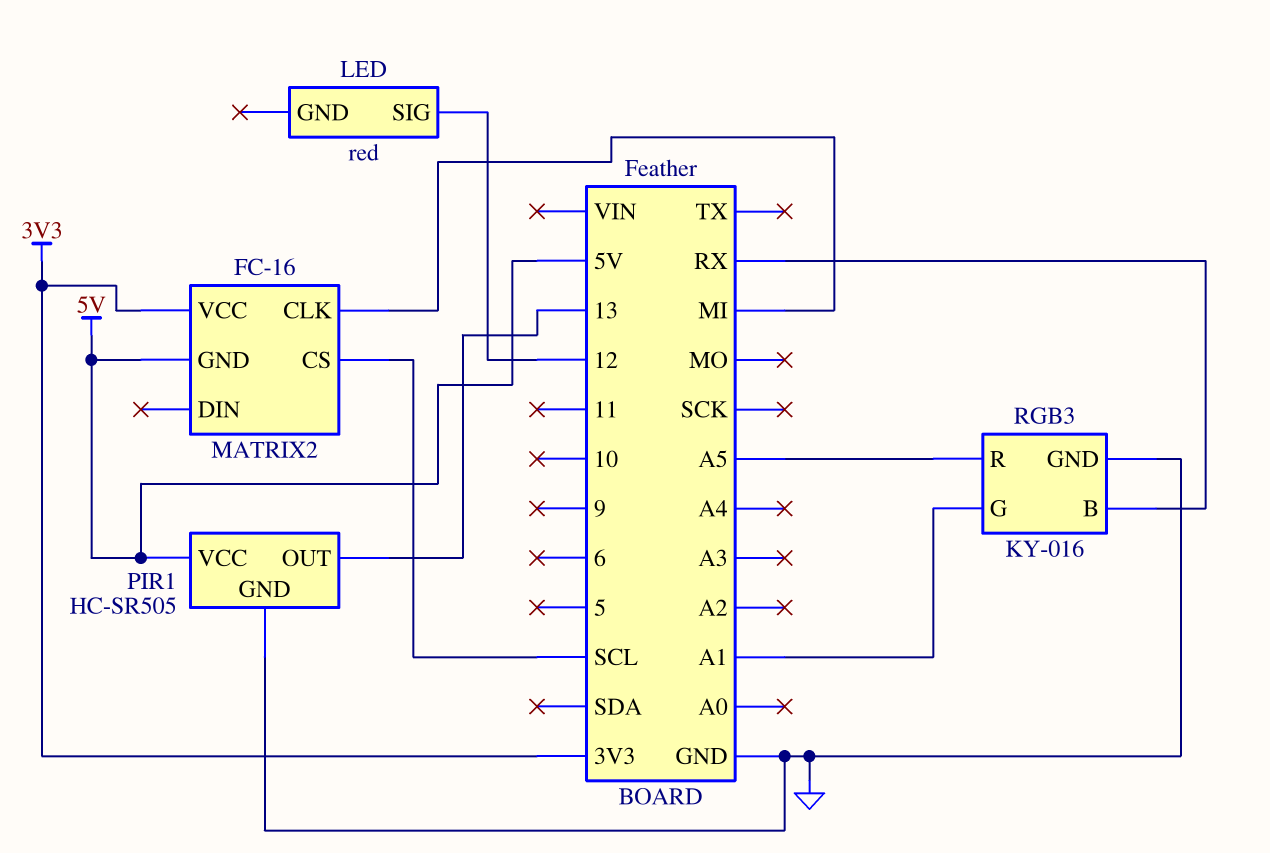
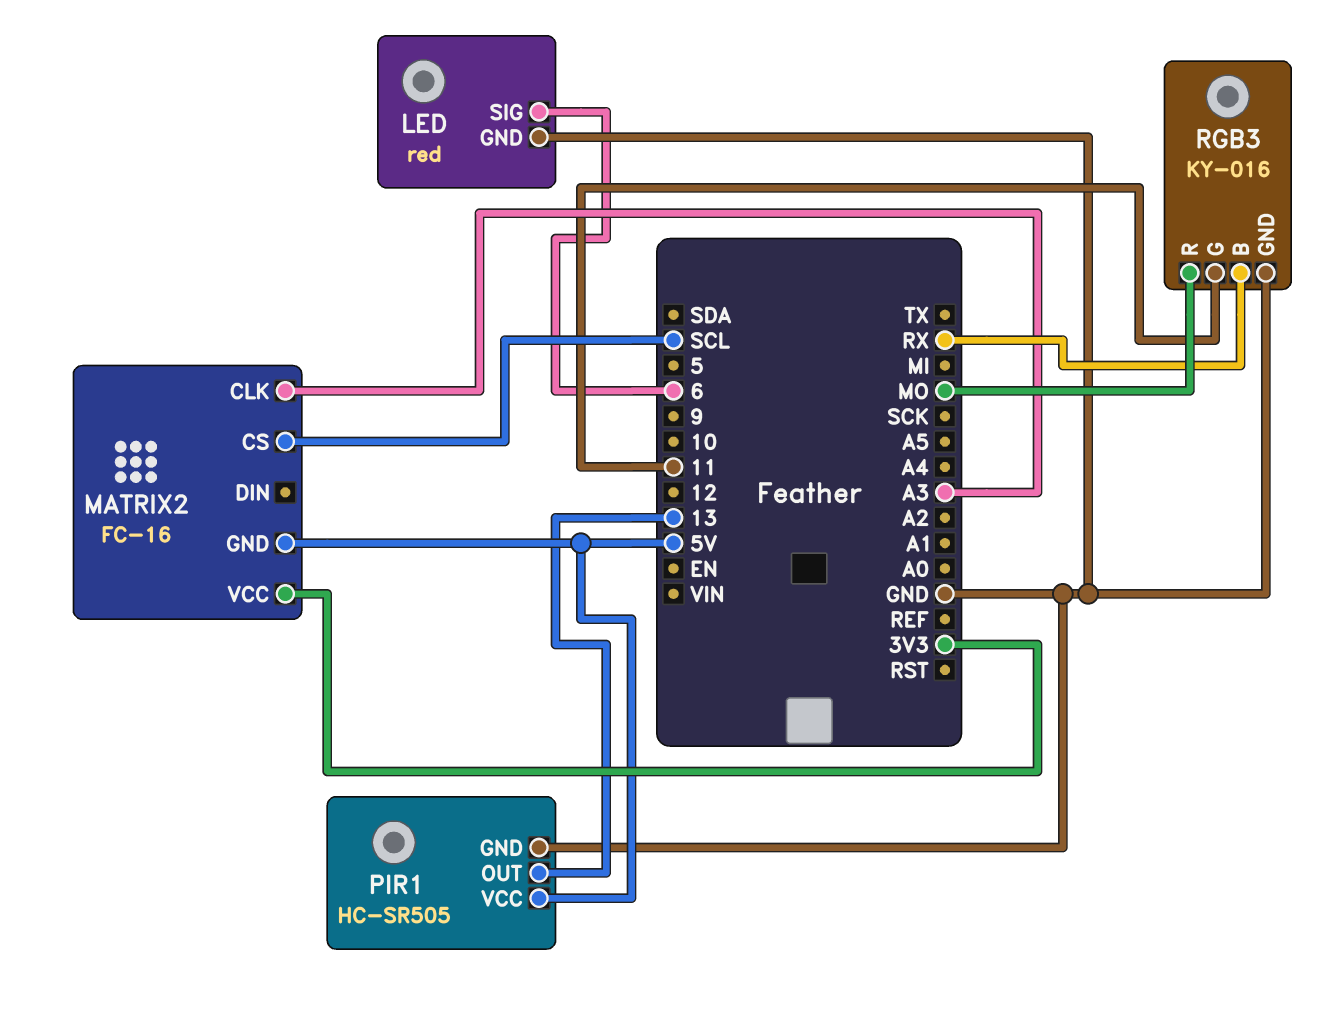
LED pin GND: none -> GND
LED pin SIG: 12 -> 6
MATRIX2 pin CLK: MI -> A3
RGB3 pin G: A1 -> 11
RGB3 pin R: A5 -> MO

